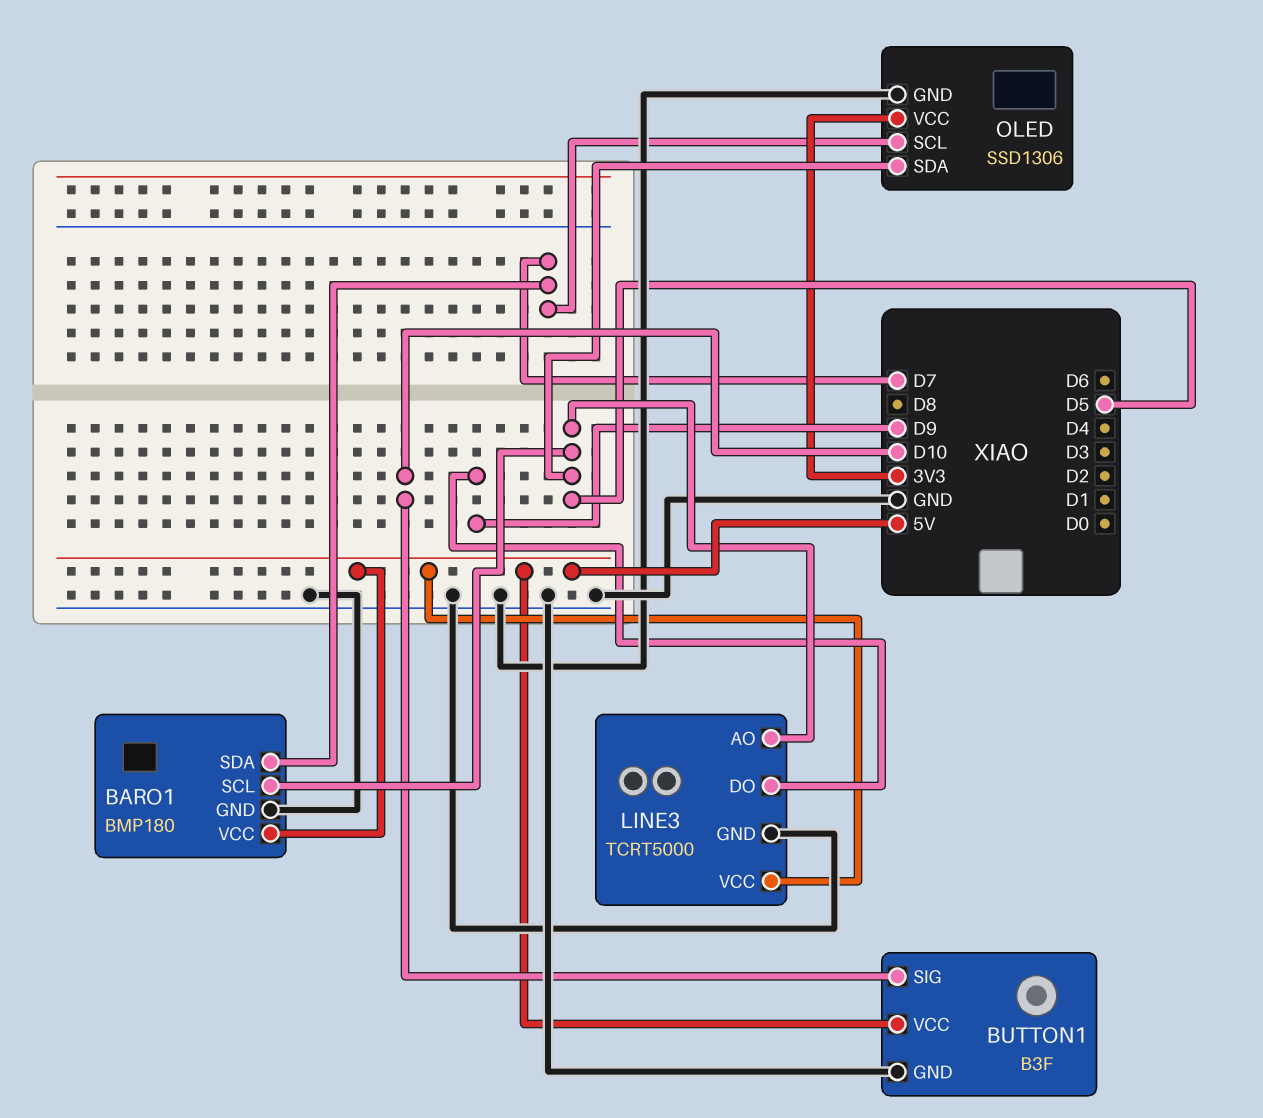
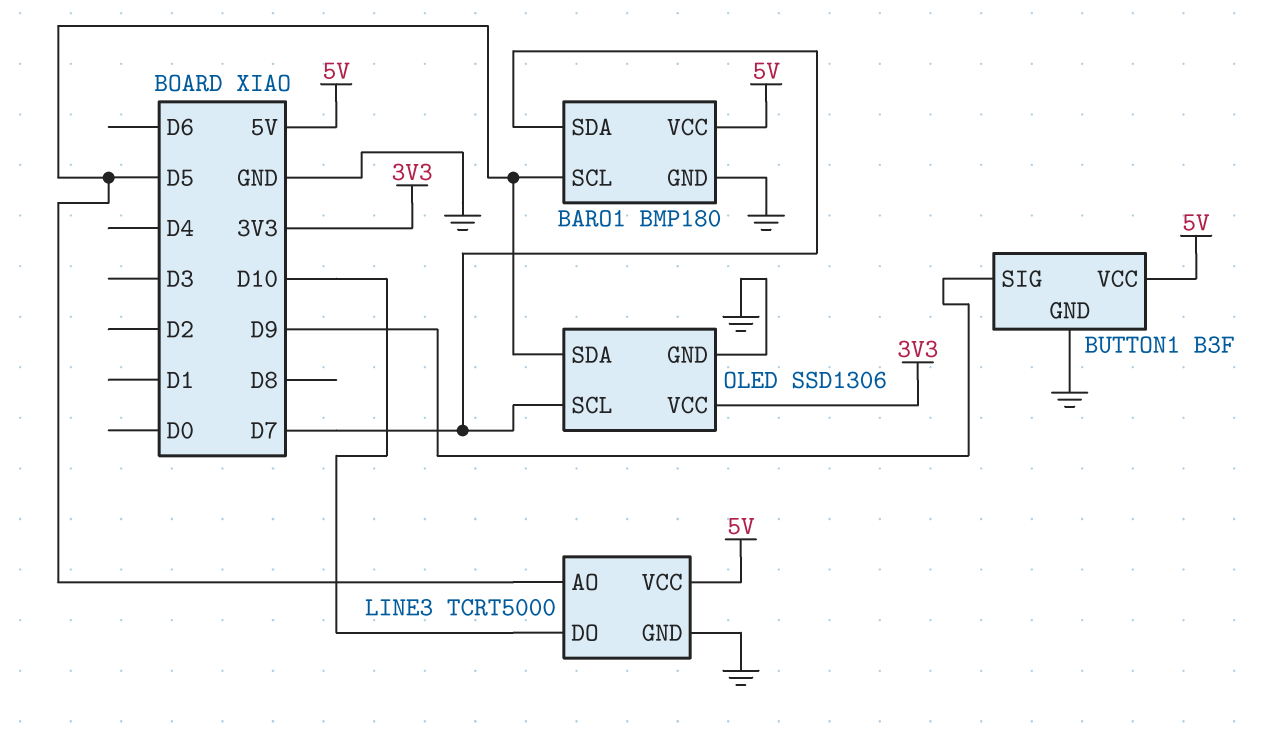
BUTTON1 pin SIG: D10 -> D9
LINE3 pin DO: D9 -> D10

